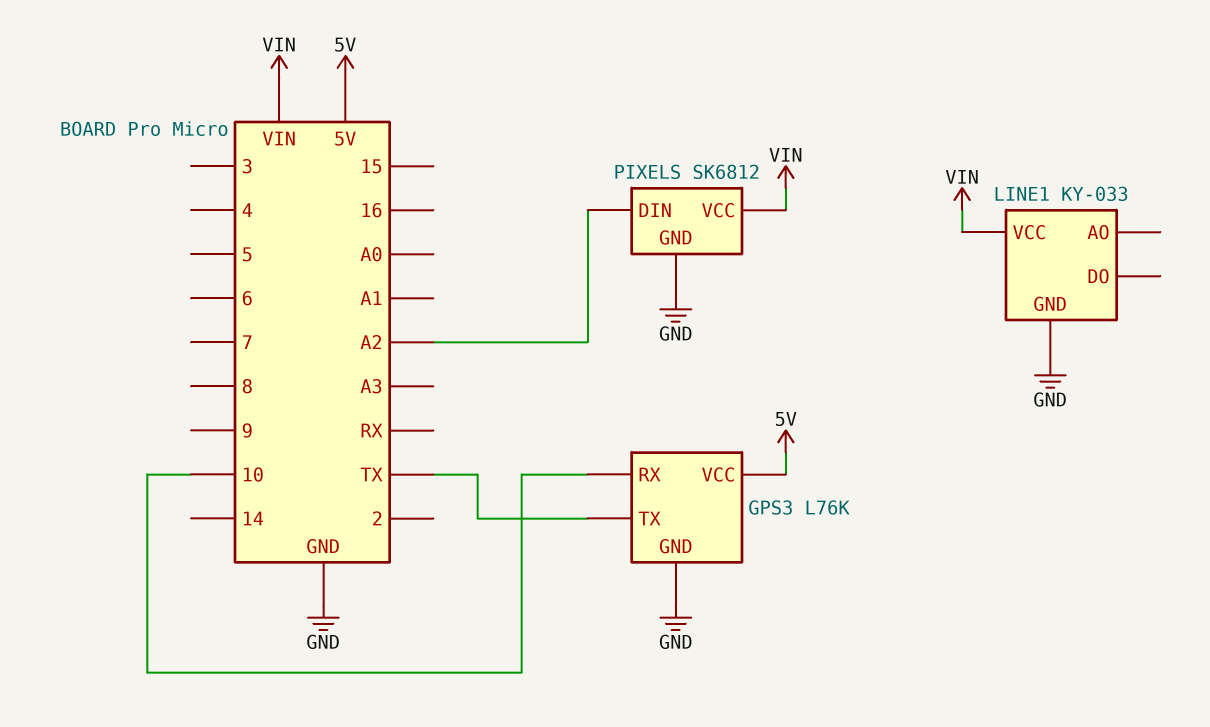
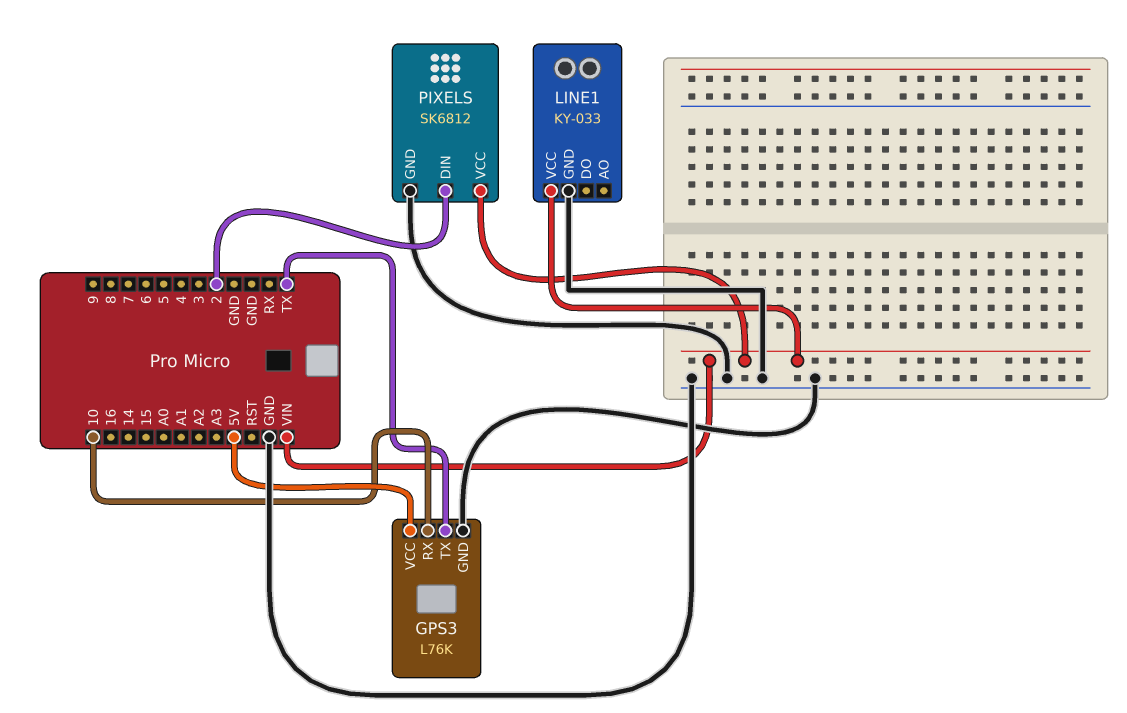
PIXELS pin DIN: A2 -> 2

